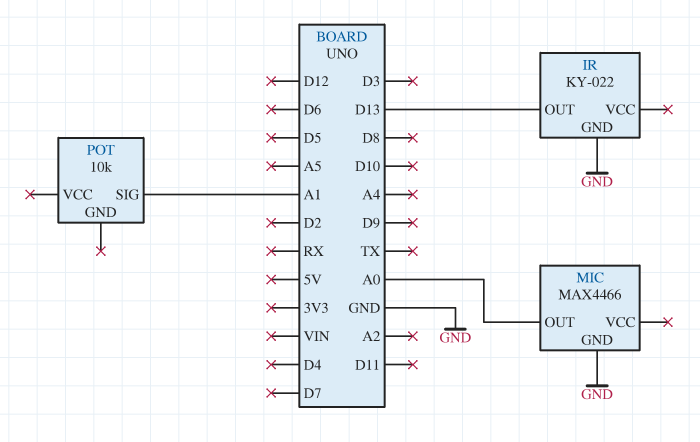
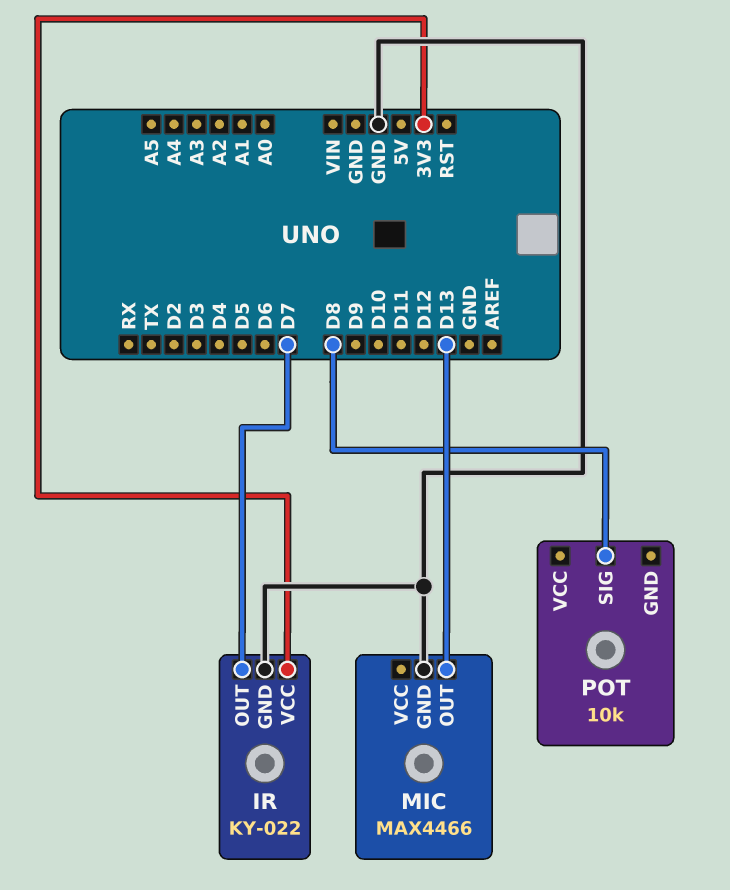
IR pin OUT: D13 -> D7
IR pin VCC: none -> 3V3
MIC pin OUT: A0 -> D13
POT pin SIG: A1 -> D8

